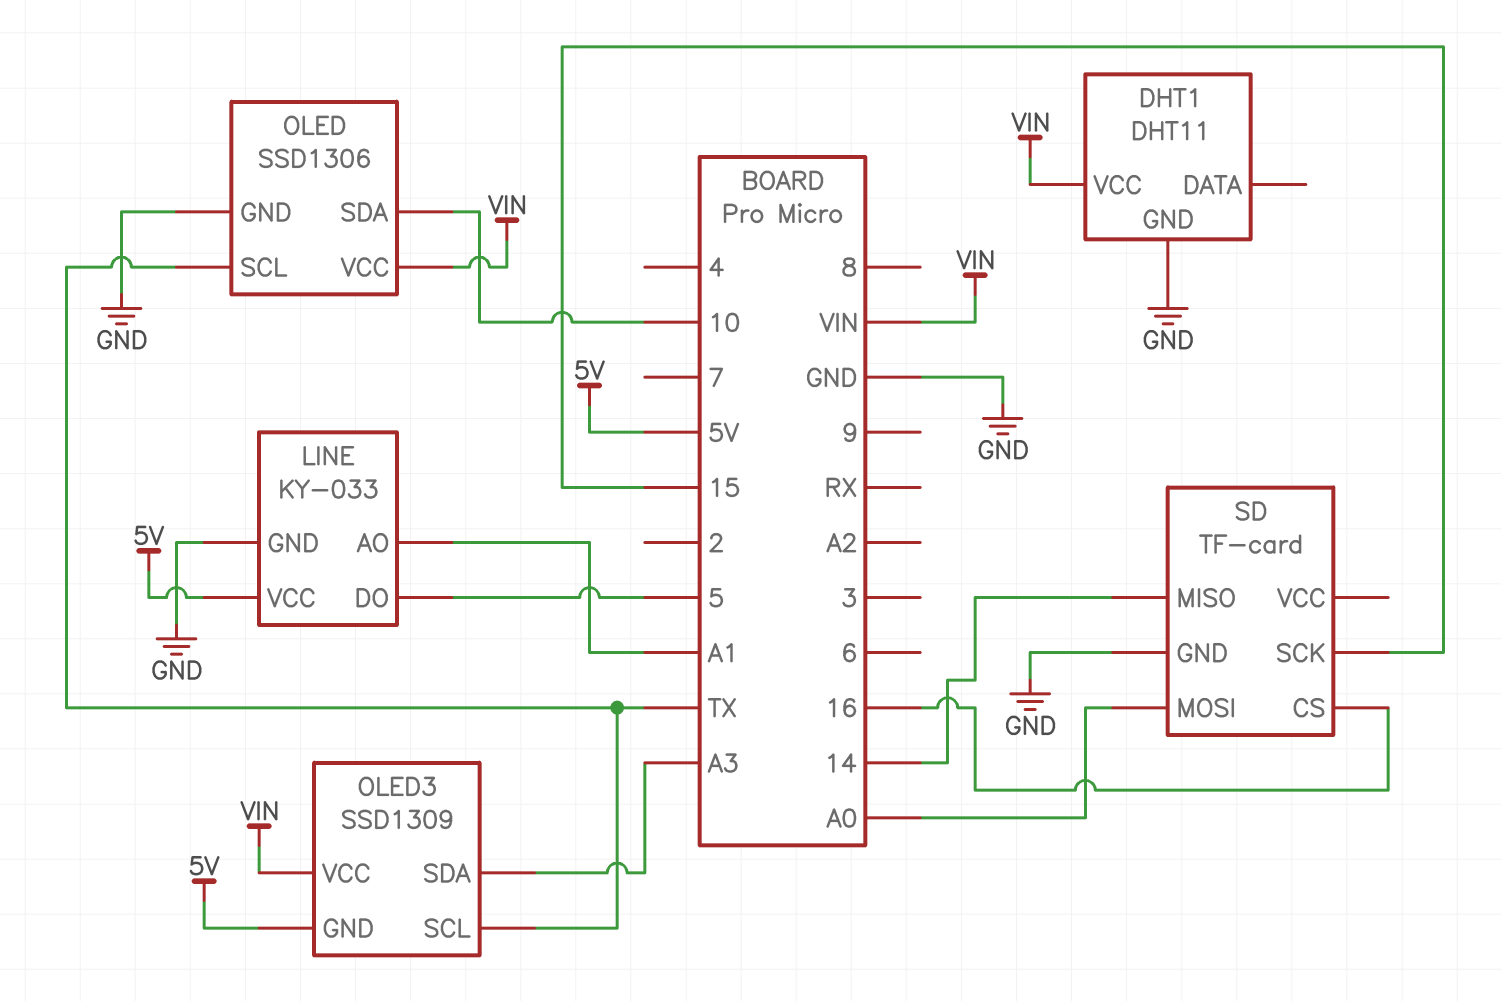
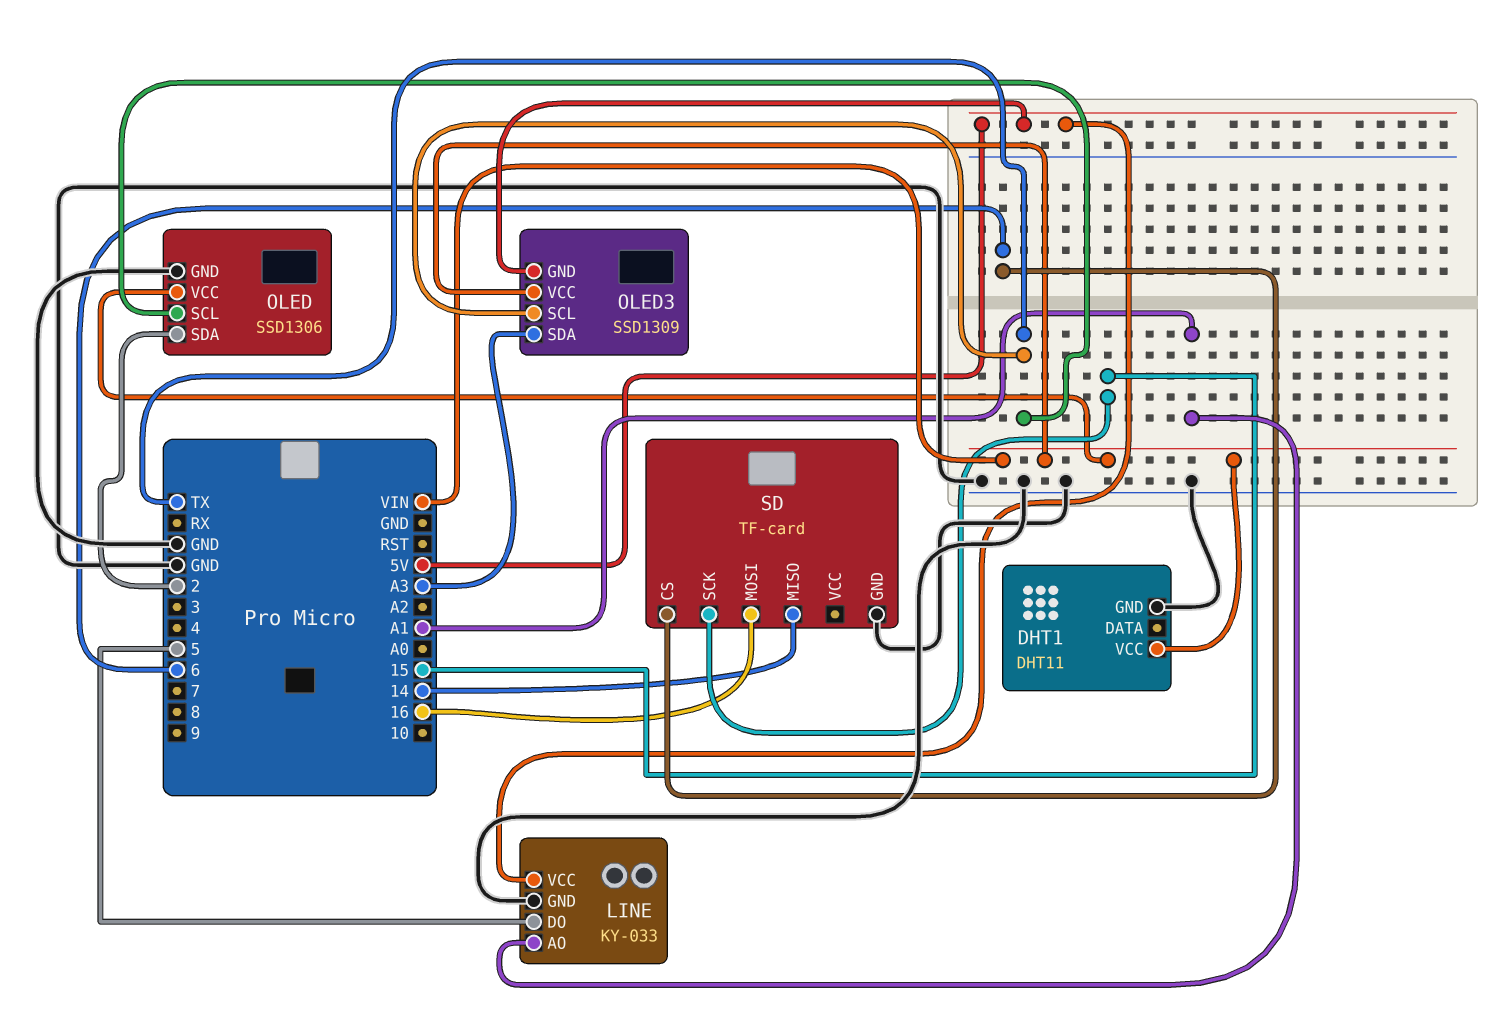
OLED pin SDA: 10 -> 2
SD pin CS: 16 -> 6
SD pin MOSI: A0 -> 16

